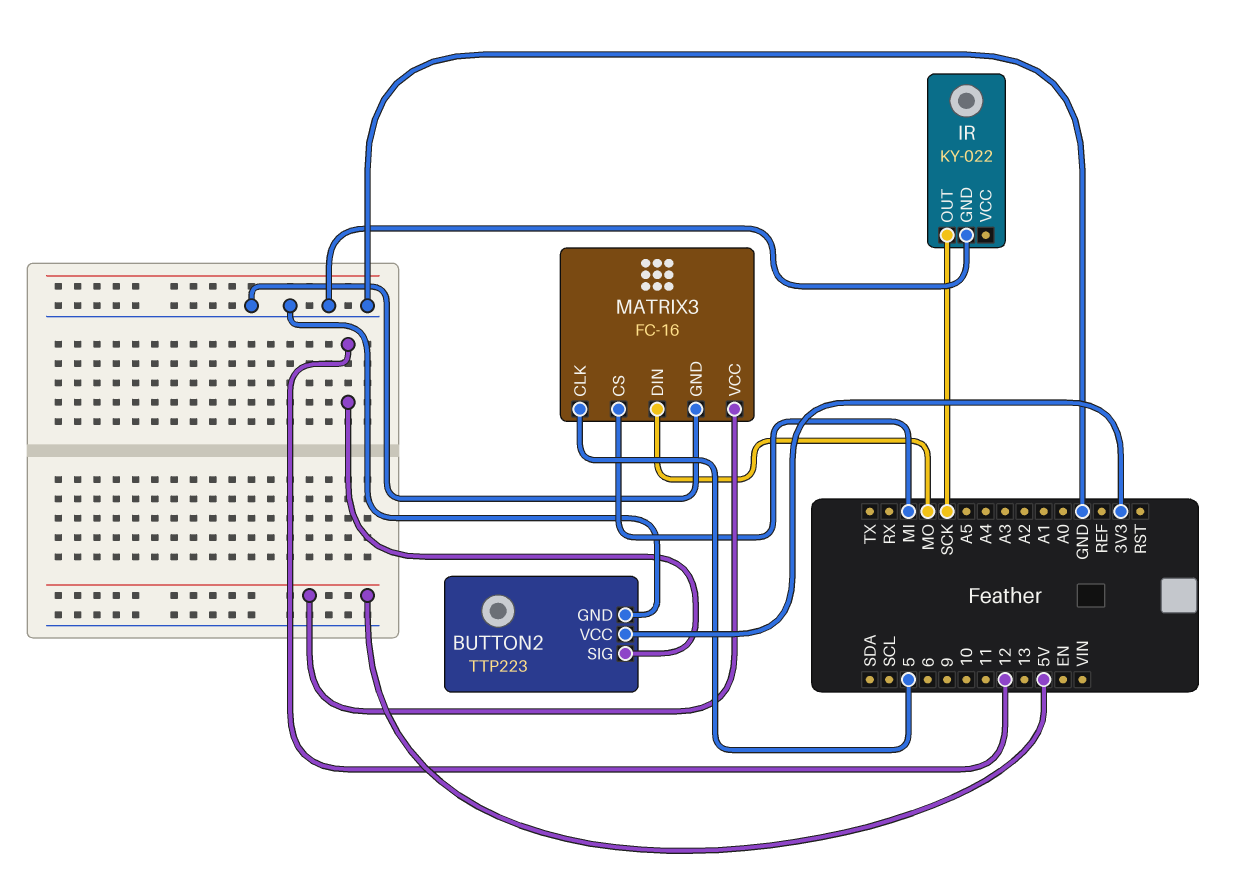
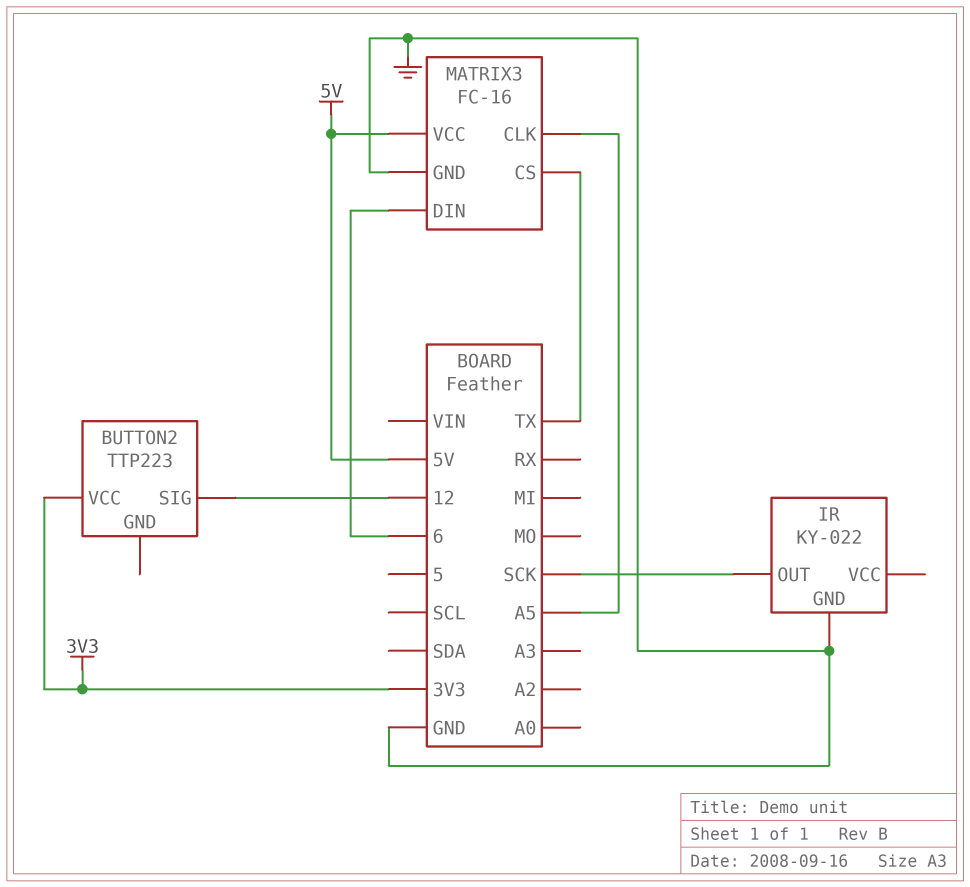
BUTTON2 pin GND: GND -> none
MATRIX3 pin CLK: 5 -> A5
MATRIX3 pin CS: MI -> TX
MATRIX3 pin DIN: MO -> 6

